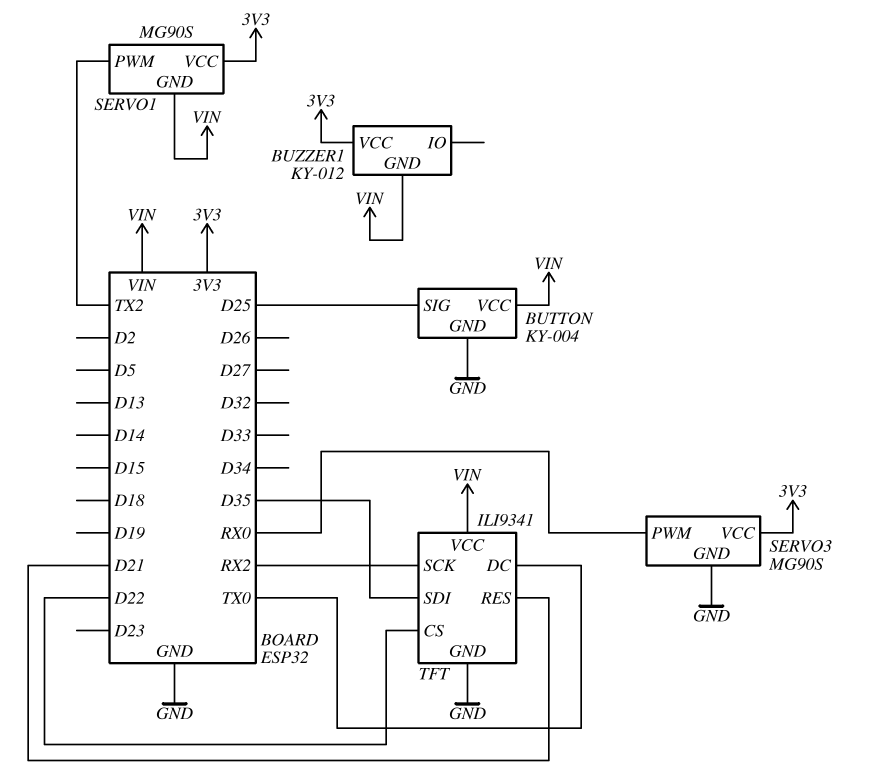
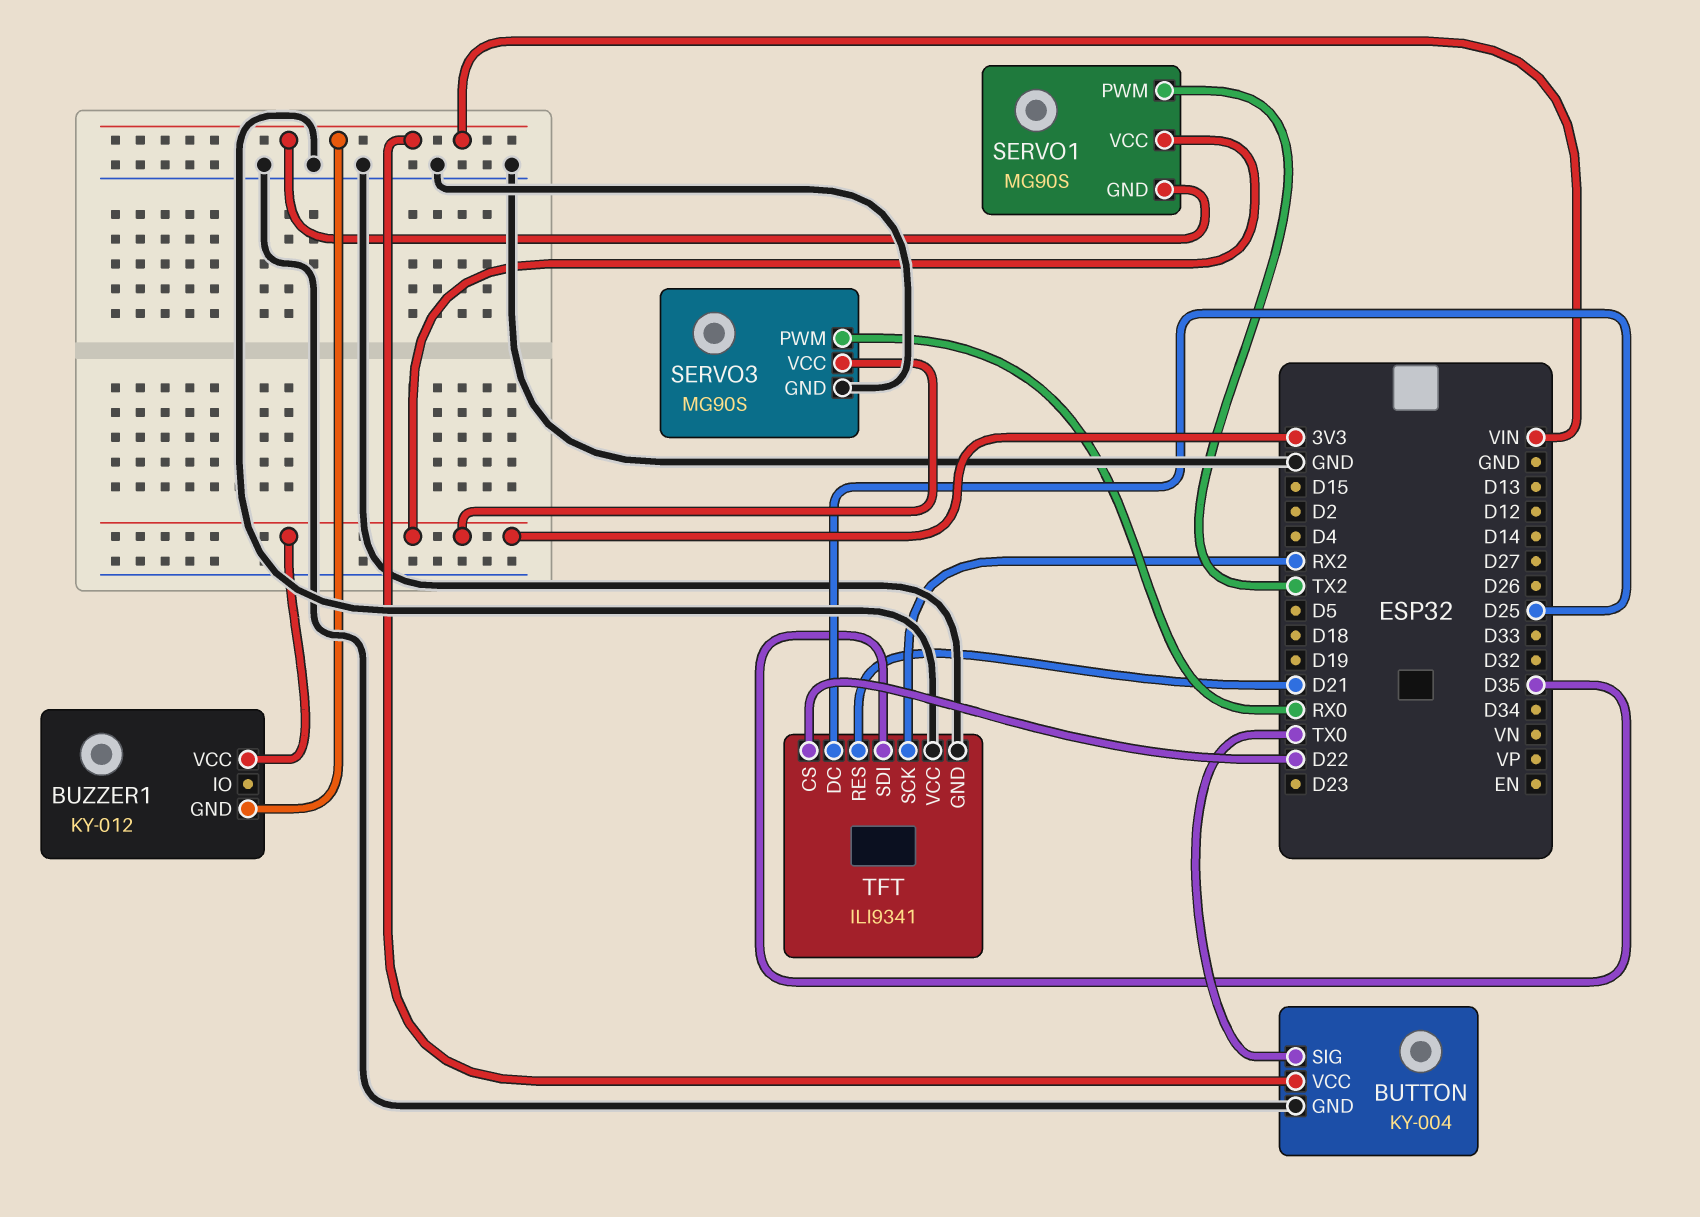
BUTTON pin SIG: D25 -> TX0
TFT pin DC: TX0 -> D25
TFT pin VCC: VIN -> GND

